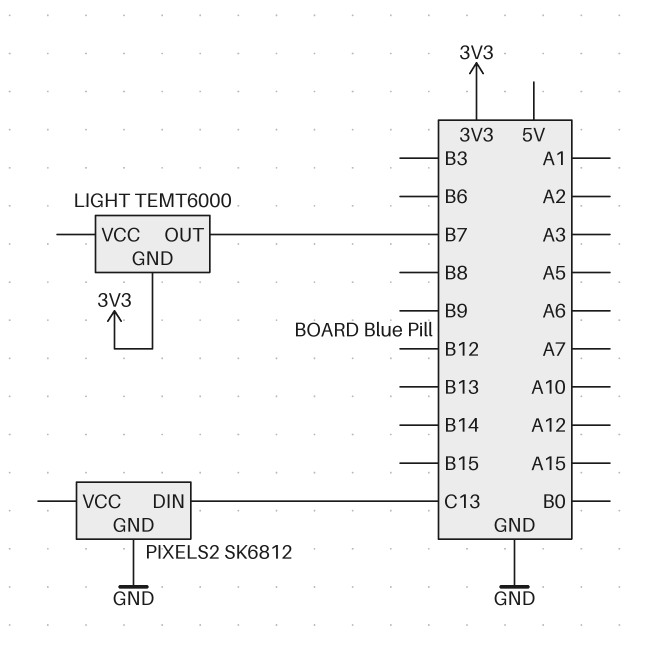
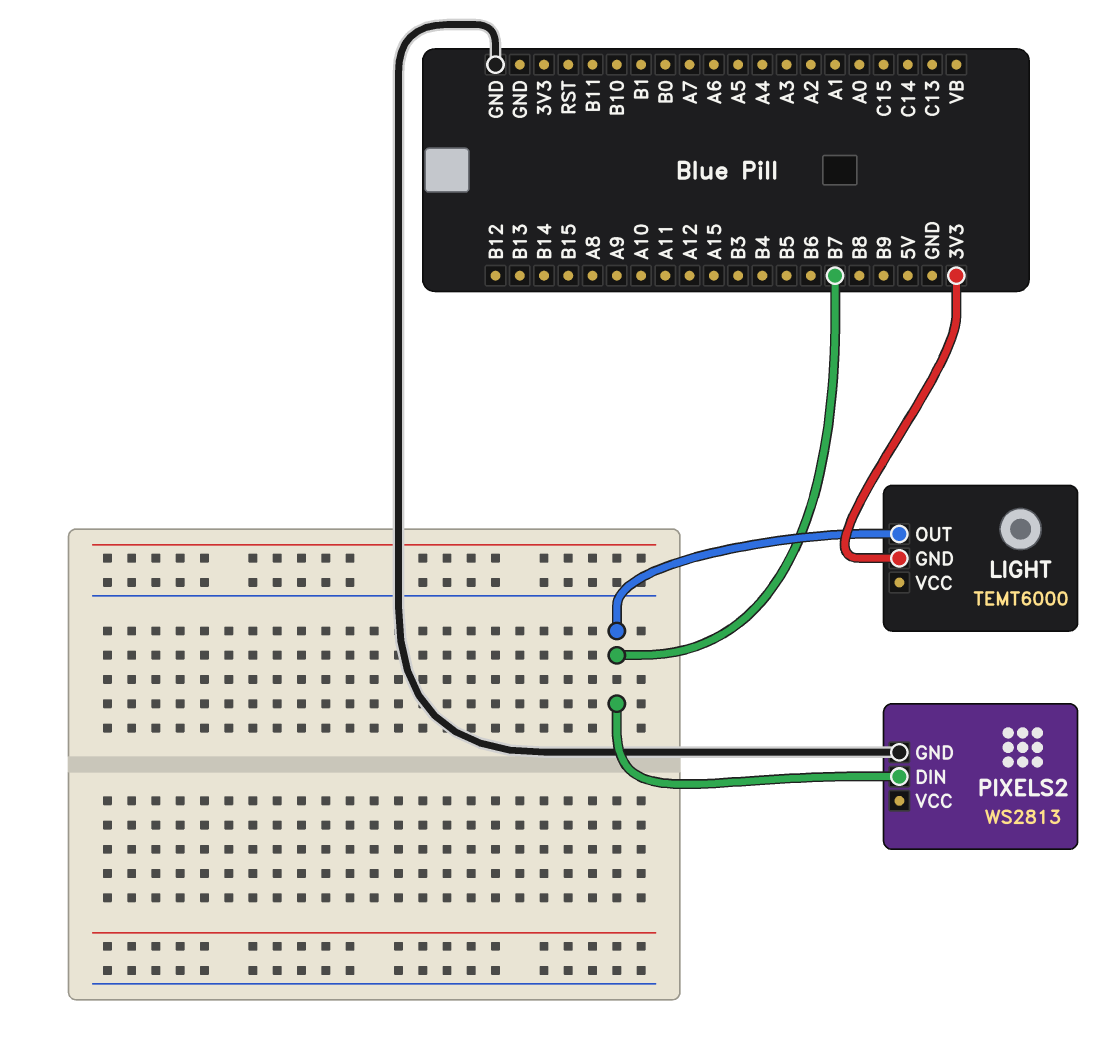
PIXELS2: SK6812 -> WS2813
PIXELS2 pin DIN: C13 -> B7

